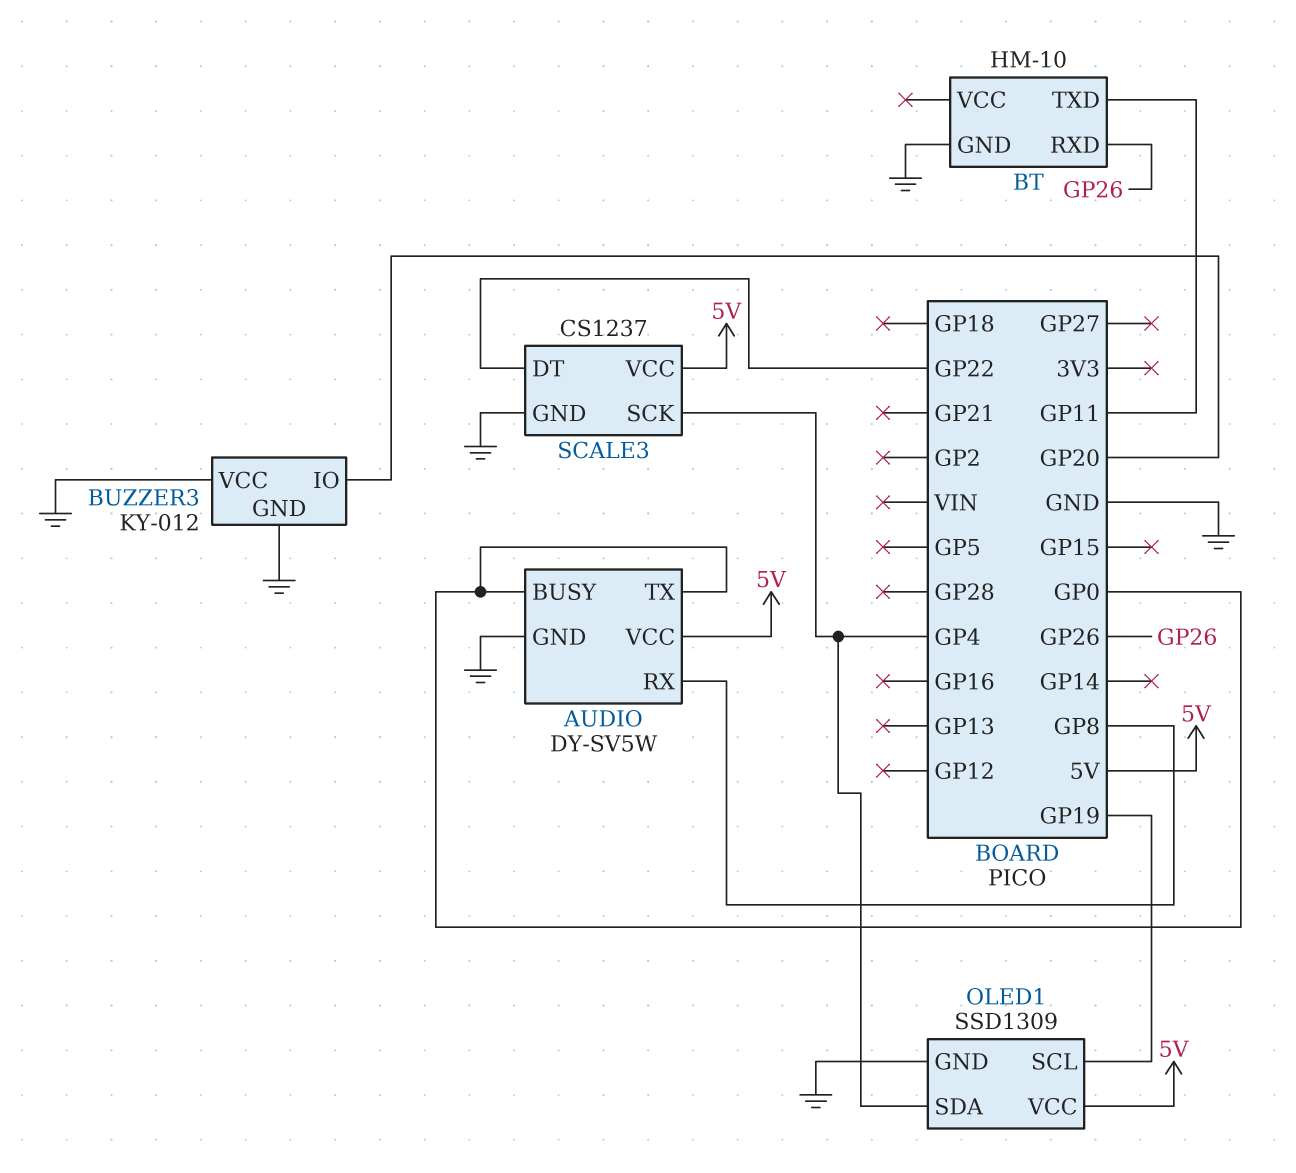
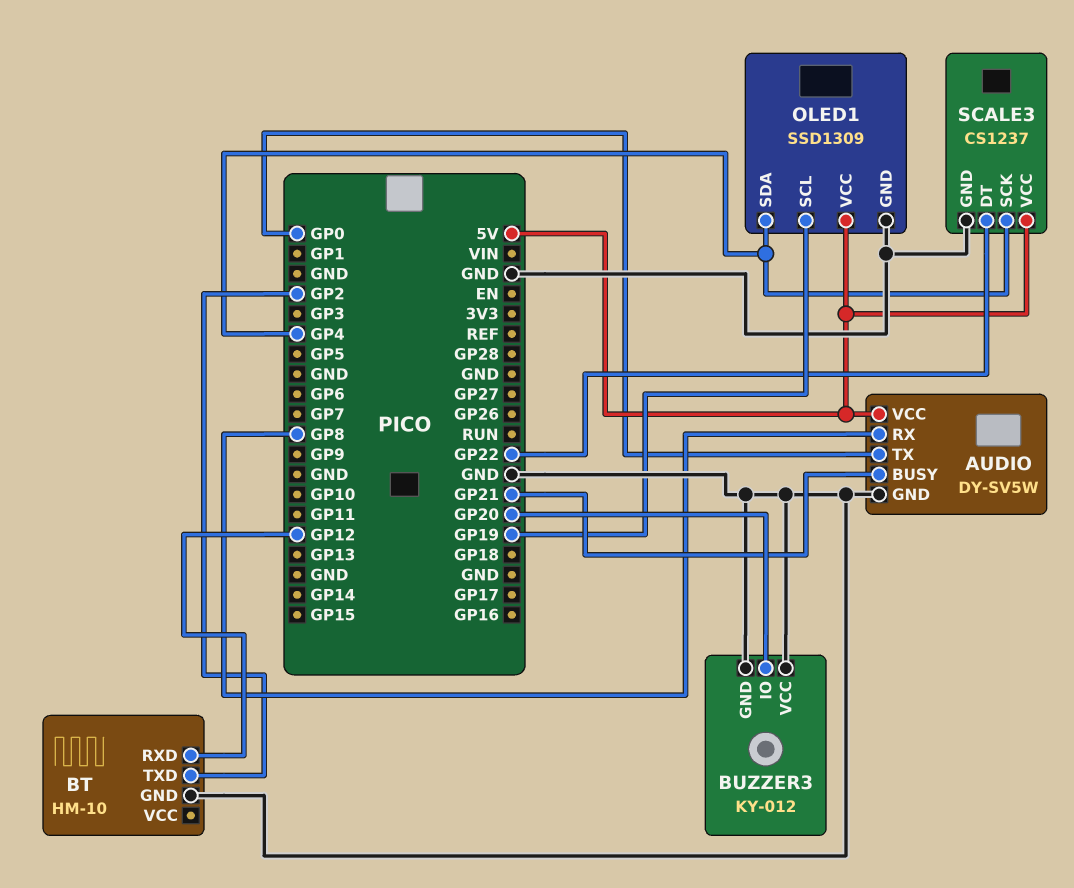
AUDIO pin BUSY: GP0 -> GP21
BT pin RXD: GP26 -> GP12
BT pin TXD: GP11 -> GP2

